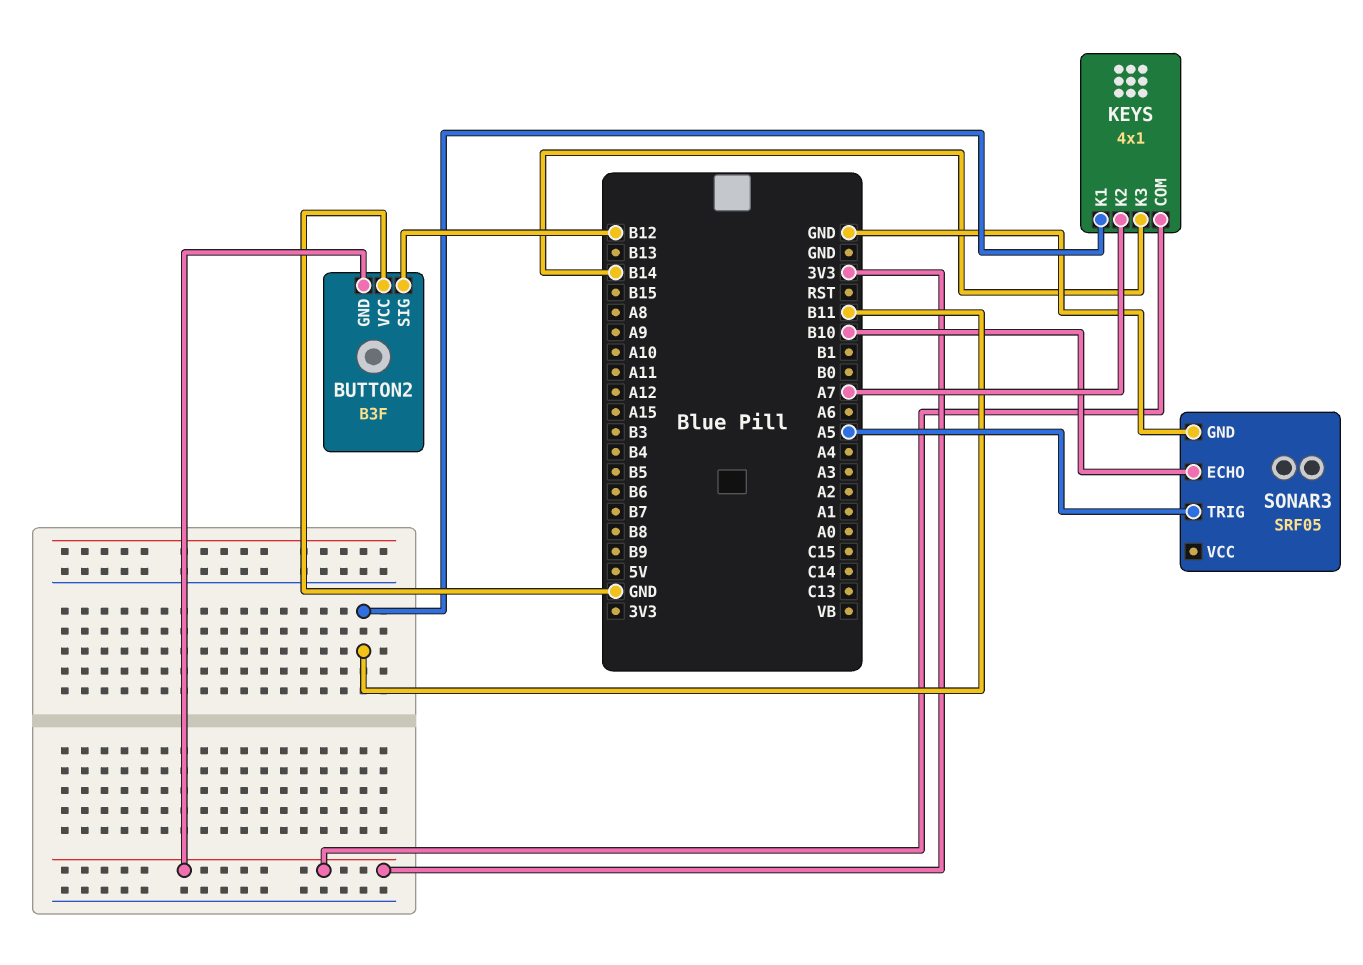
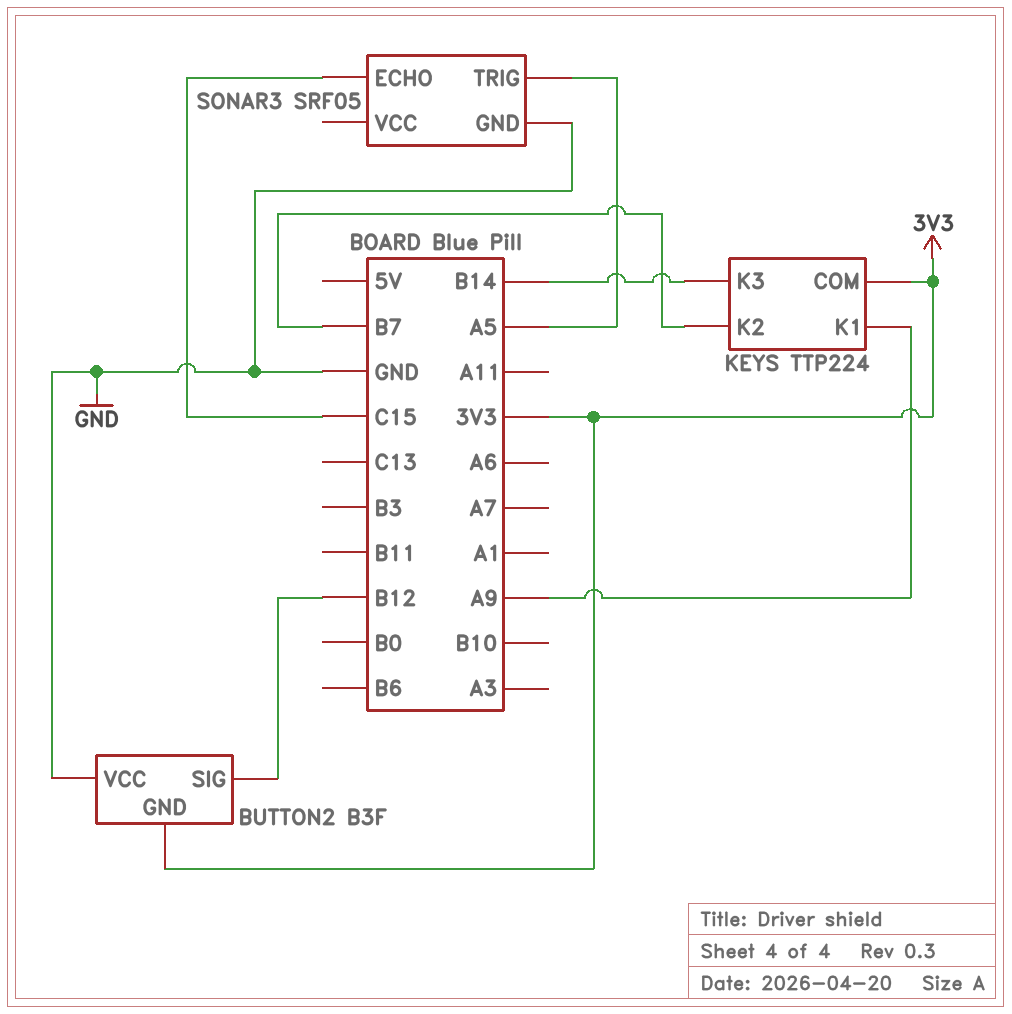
KEYS: 4x1 -> TTP224
KEYS pin K1: B11 -> A9
KEYS pin K2: A7 -> B7
SONAR3 pin ECHO: B10 -> C15

